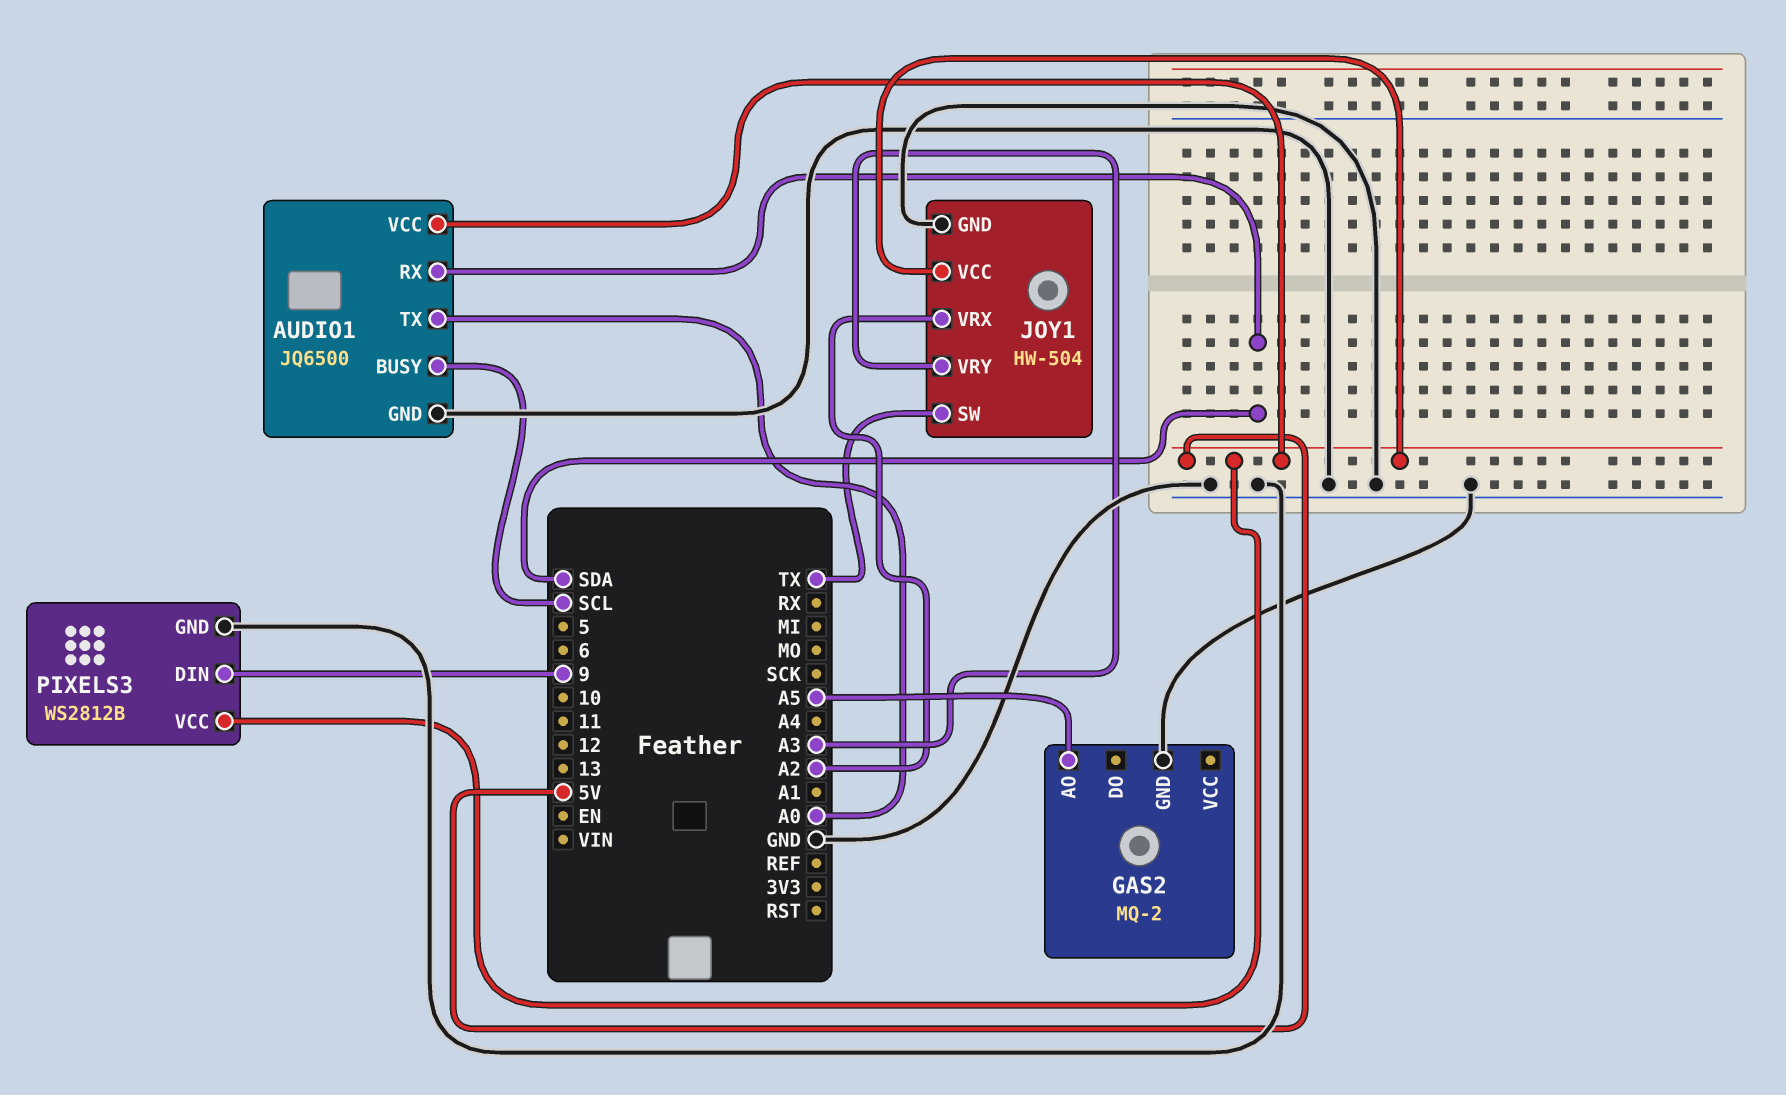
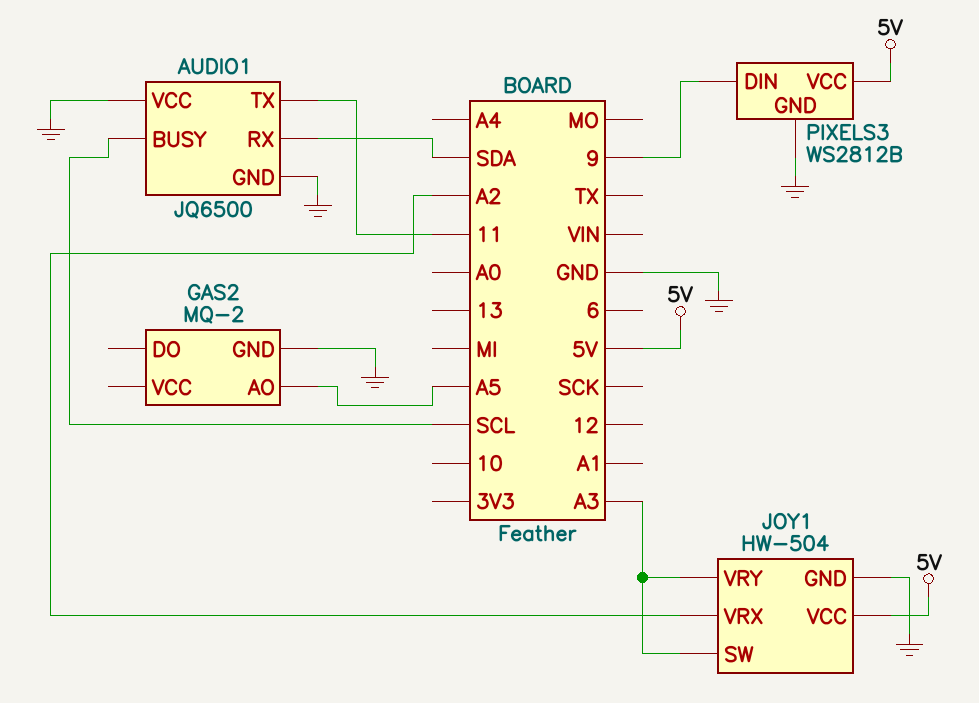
AUDIO1 pin TX: A0 -> 11
AUDIO1 pin VCC: 5V -> GND
JOY1 pin SW: TX -> A3

